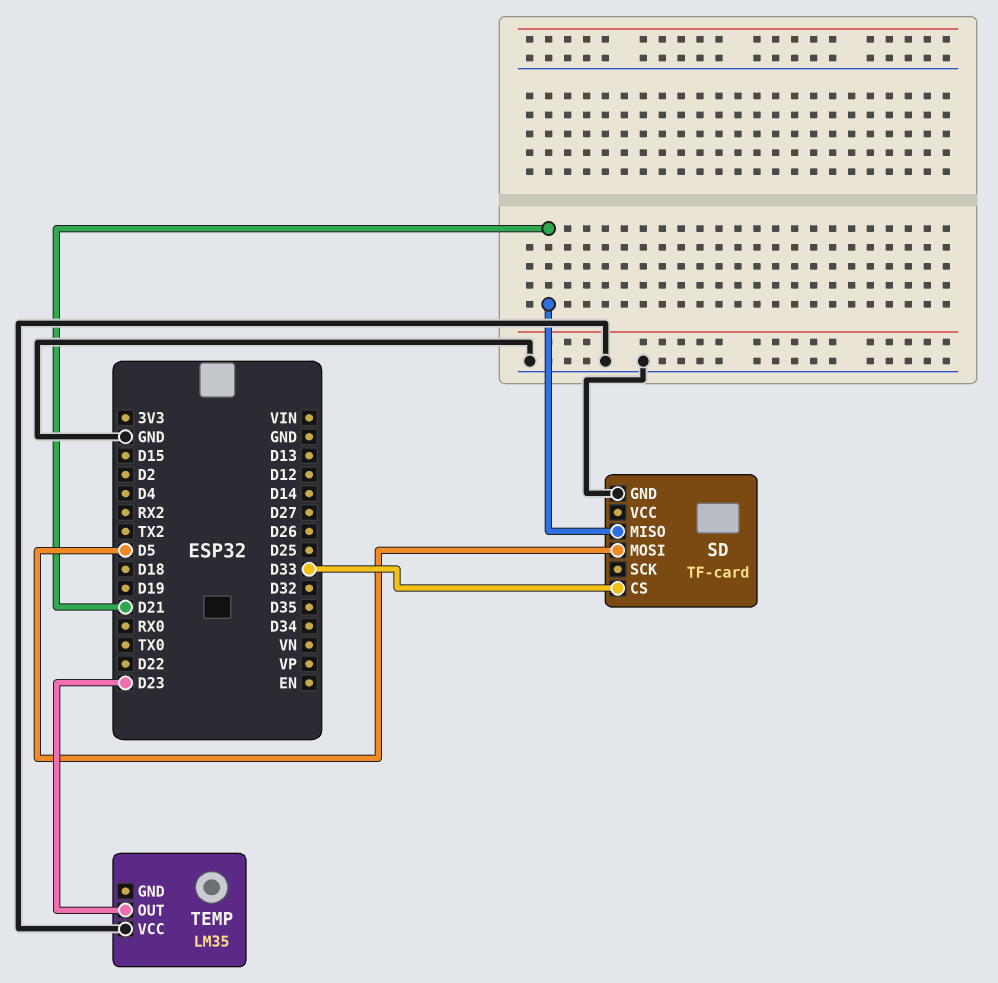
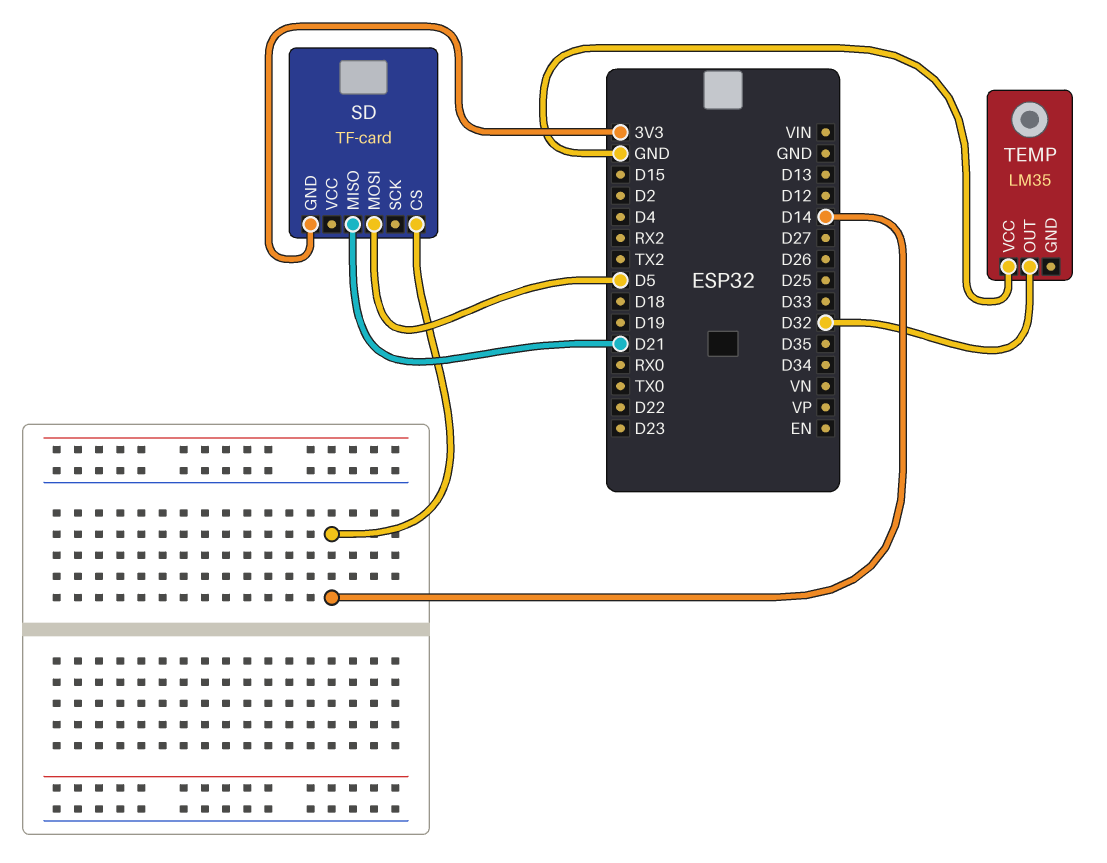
SD pin CS: D33 -> D14
SD pin GND: GND -> 3V3
TEMP pin OUT: D23 -> D32

